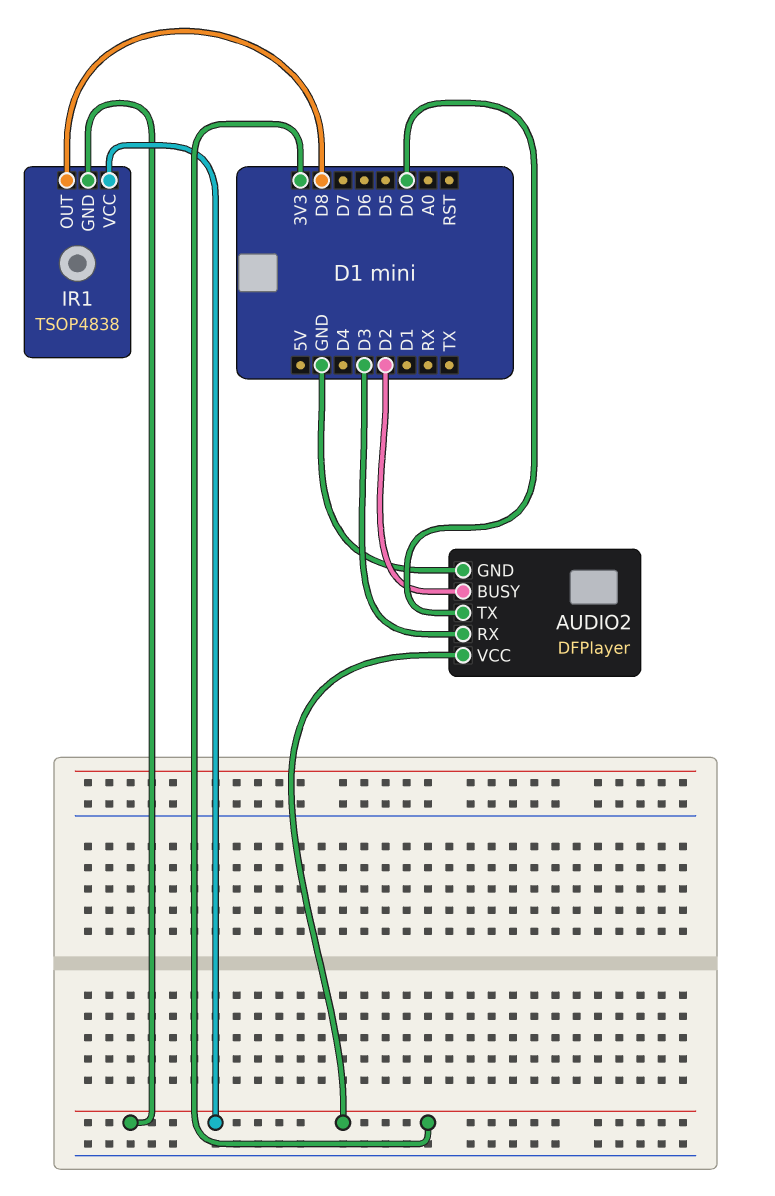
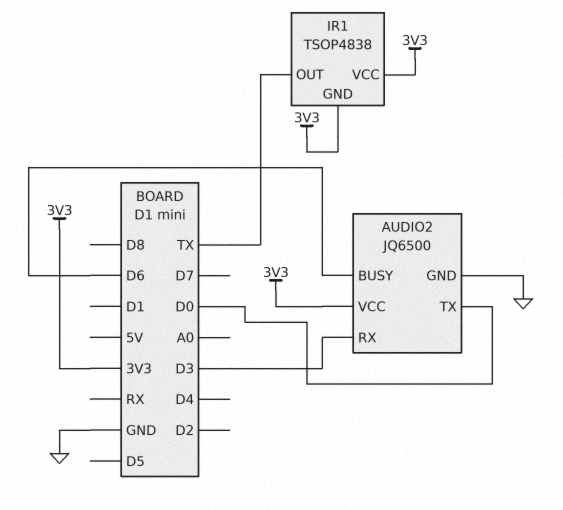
AUDIO2: DFPlayer -> JQ6500
AUDIO2 pin BUSY: D2 -> D6
IR1 pin OUT: D8 -> TX

